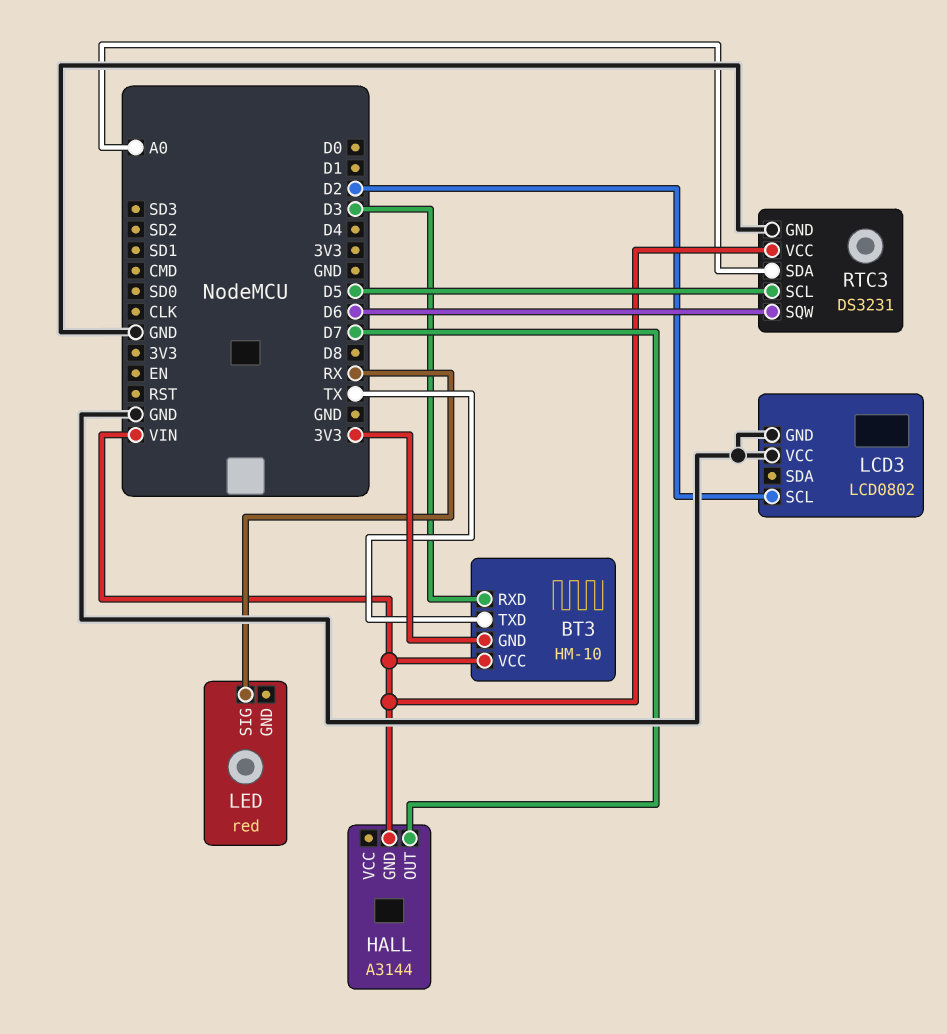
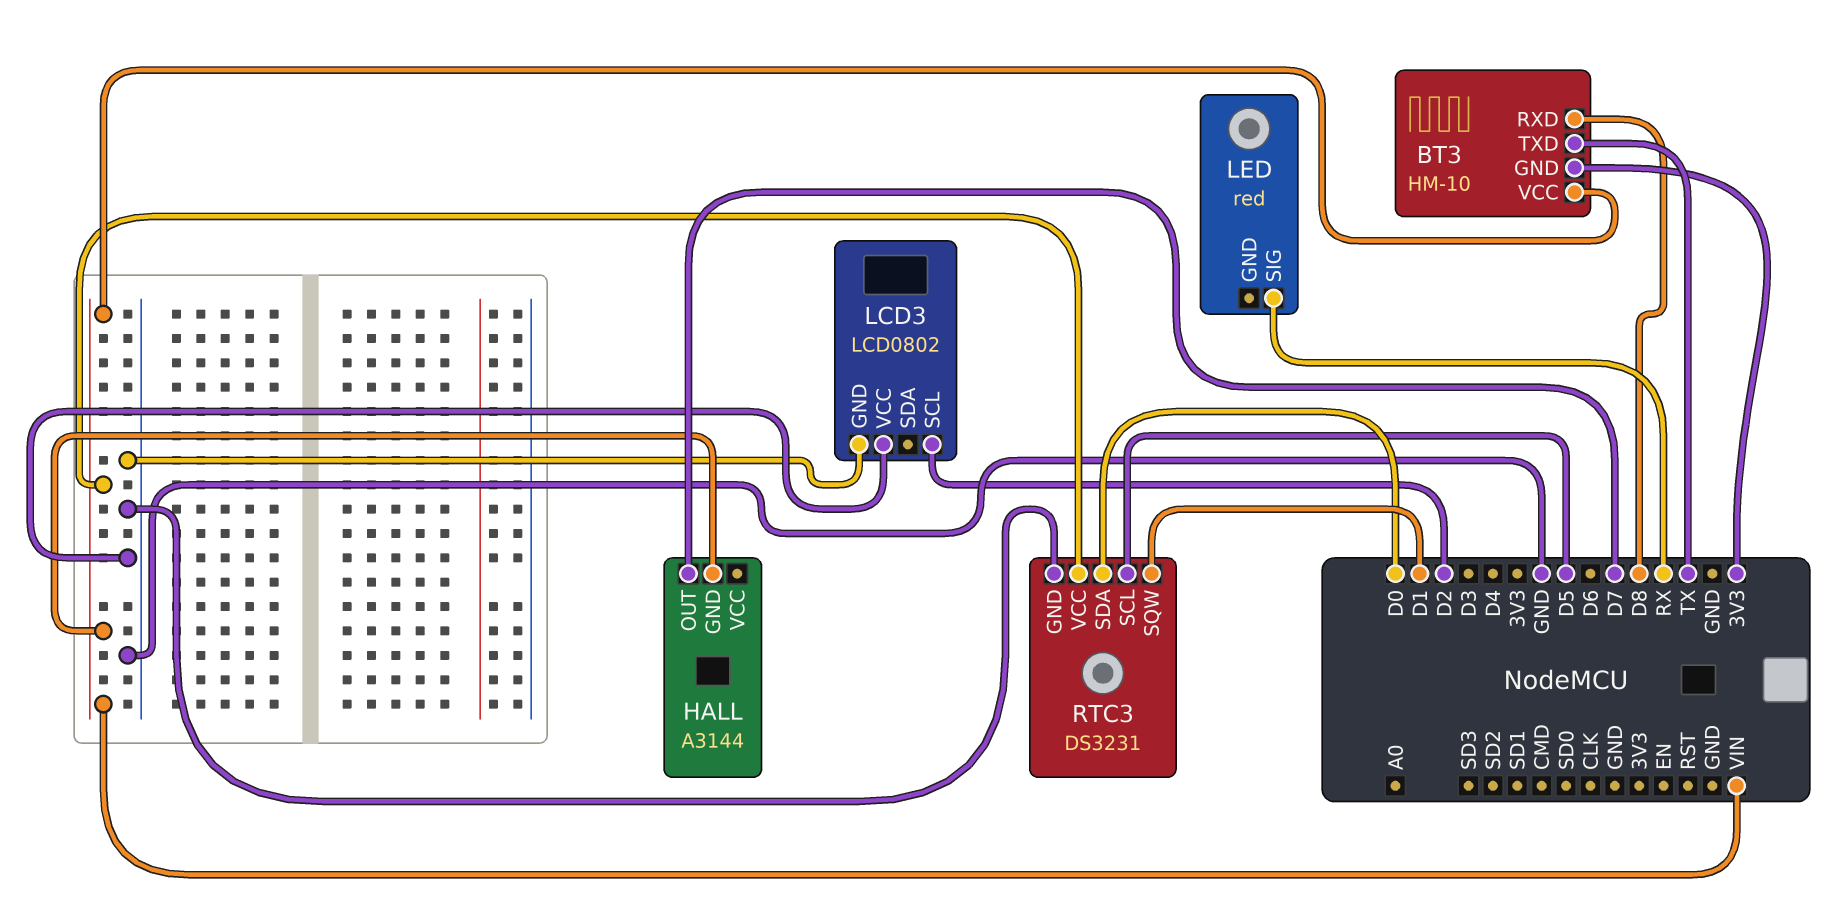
BT3 pin RXD: D3 -> D8
RTC3 pin SDA: A0 -> D0
RTC3 pin SQW: D6 -> D1

